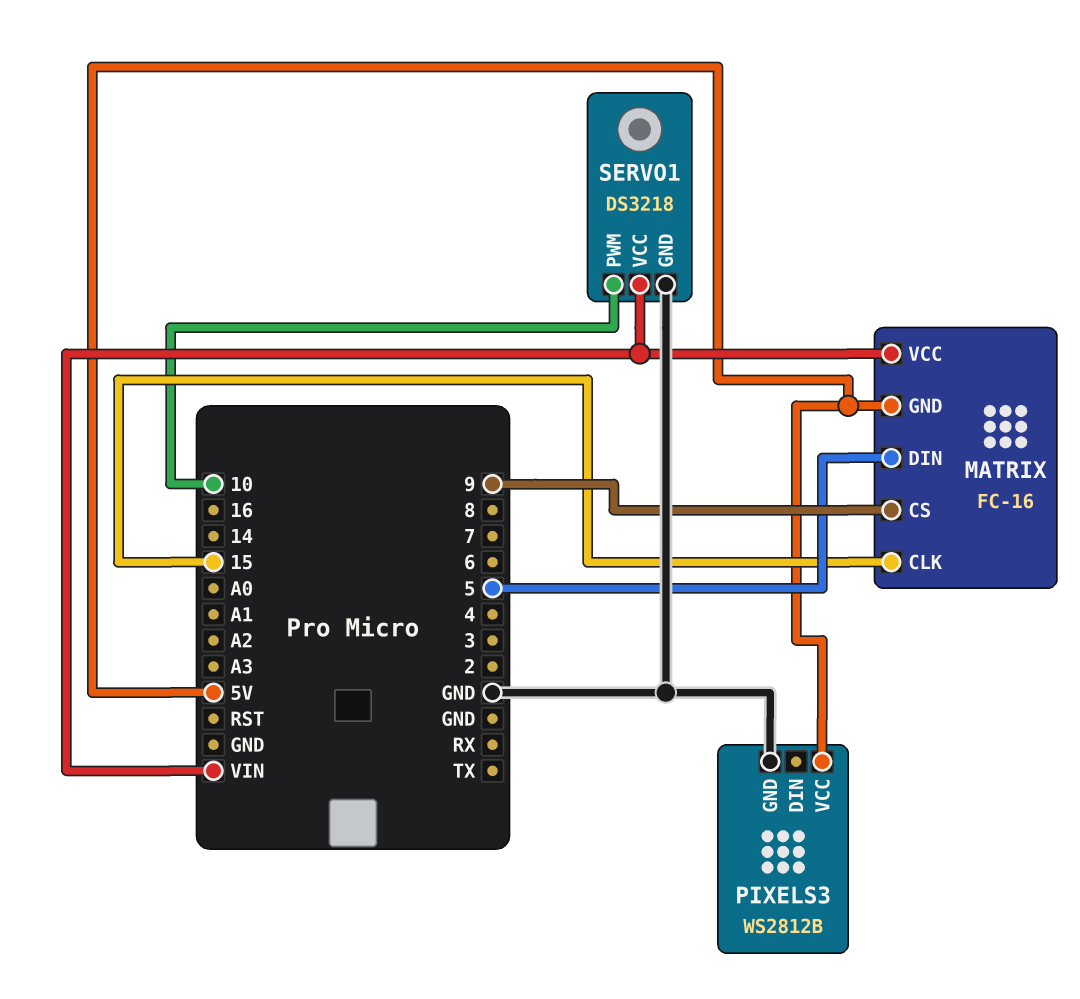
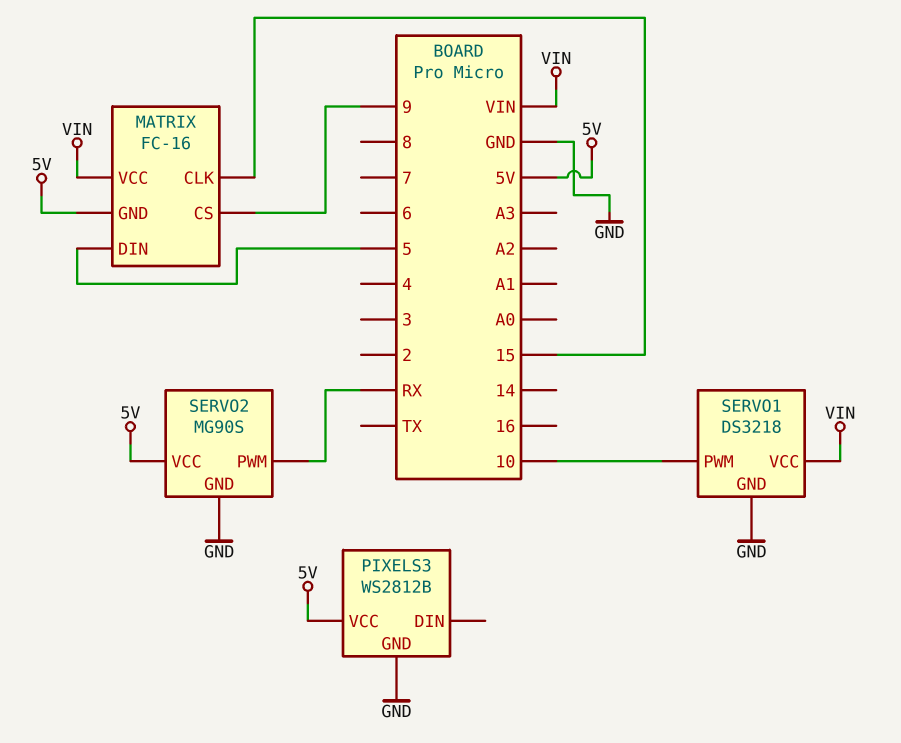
SERVO2: none -> MG90S
SERVO2 pin GND: none -> GND
SERVO2 pin PWM: none -> RX
SERVO2 pin VCC: none -> 5V

